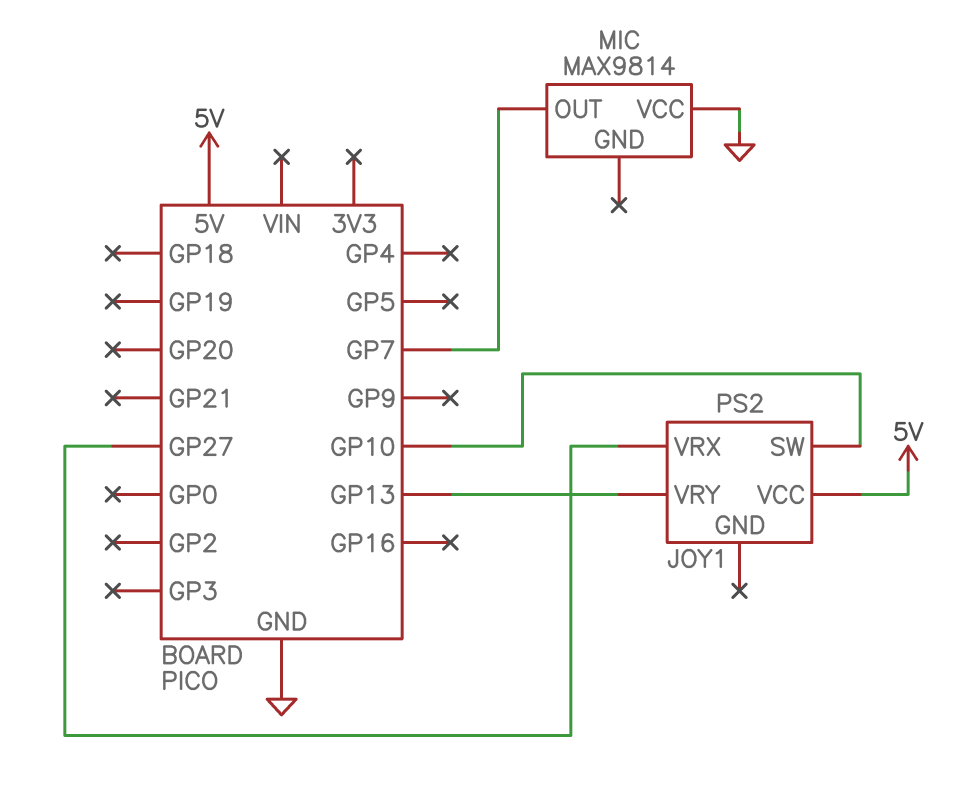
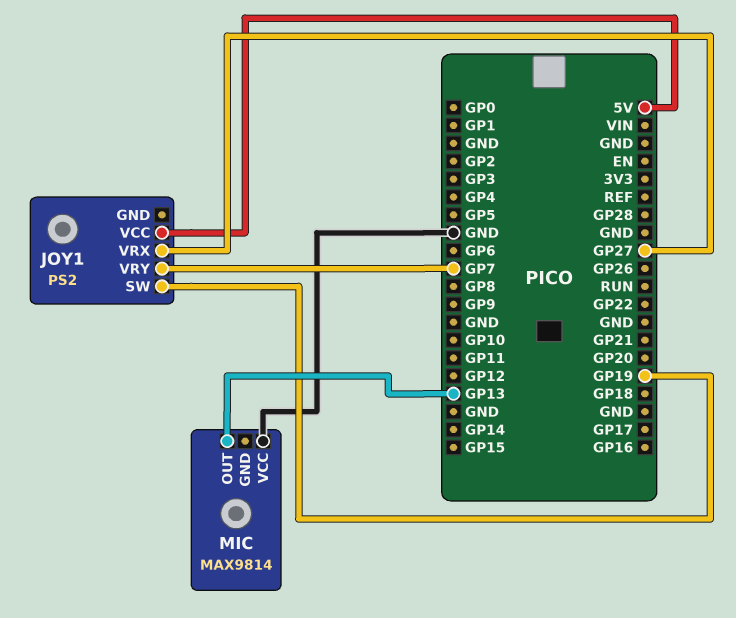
JOY1 pin SW: GP10 -> GP19
JOY1 pin VRY: GP13 -> GP7
MIC pin OUT: GP7 -> GP13

